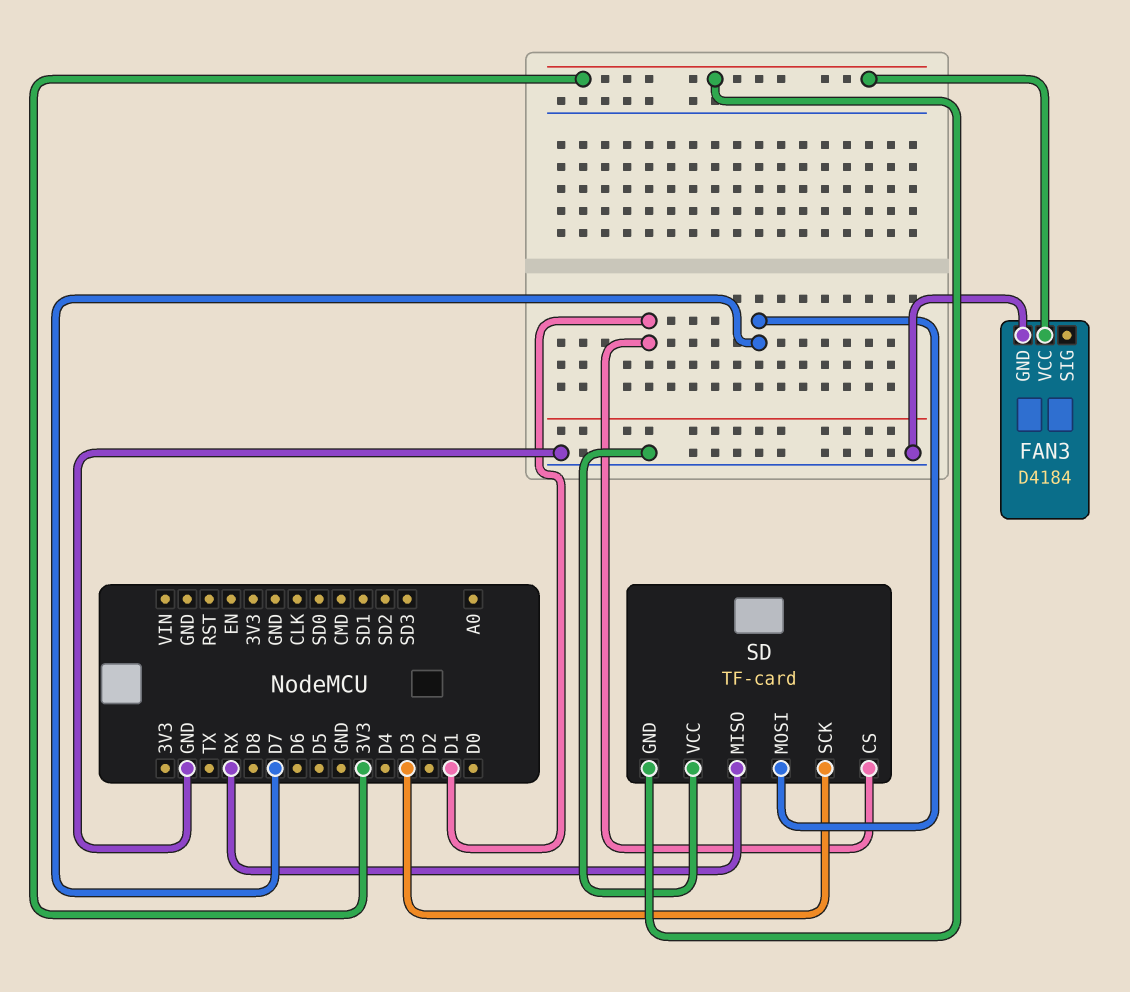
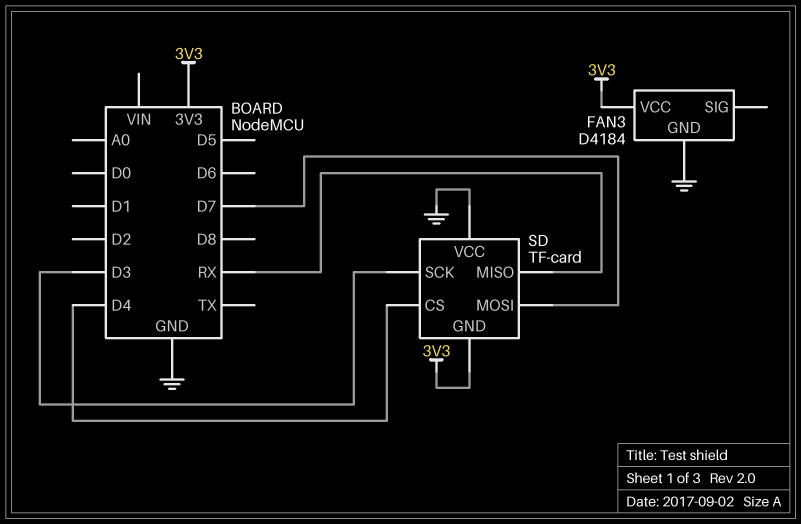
SD pin CS: D1 -> D4

